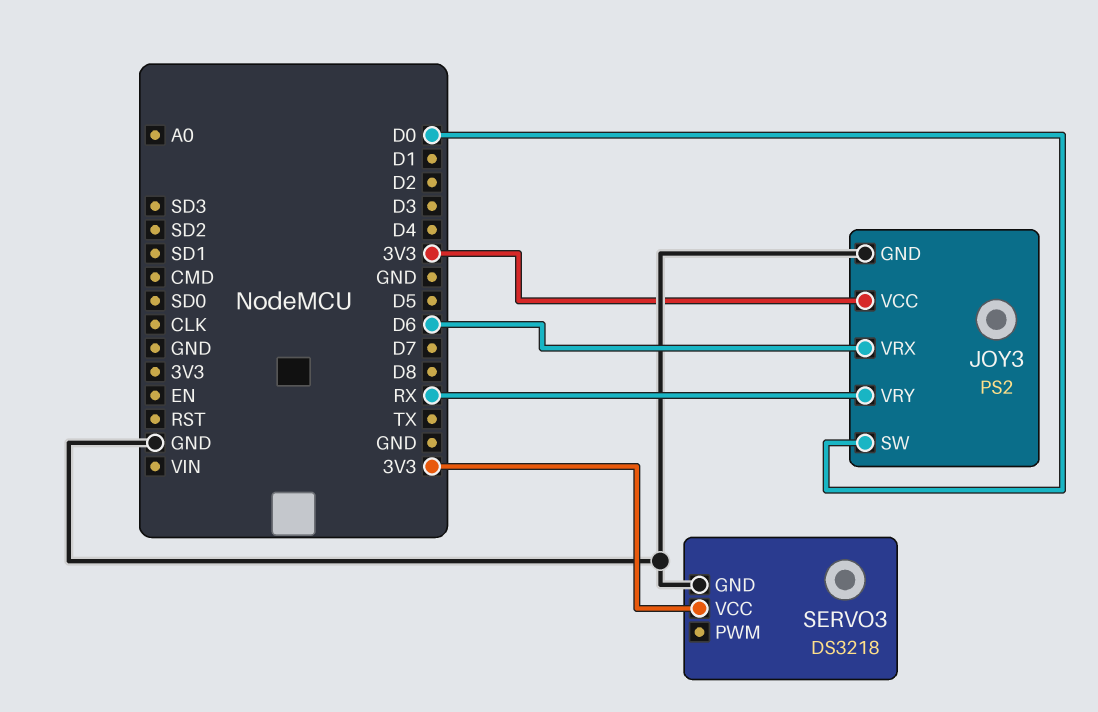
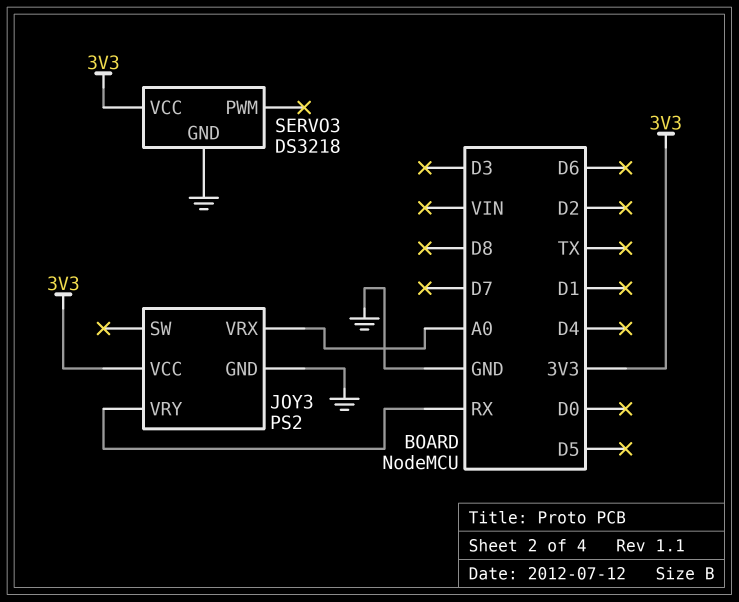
JOY3 pin SW: D0 -> none
JOY3 pin VRX: D6 -> A0

